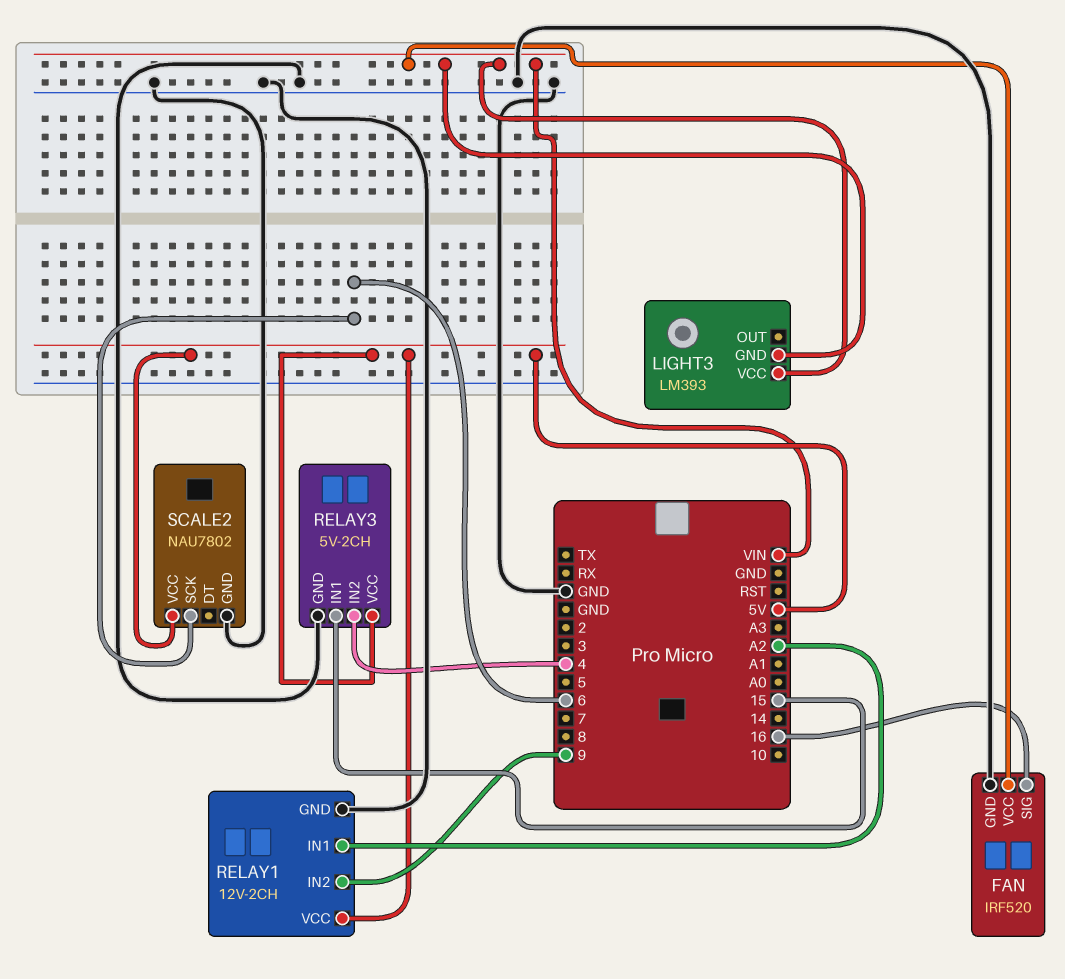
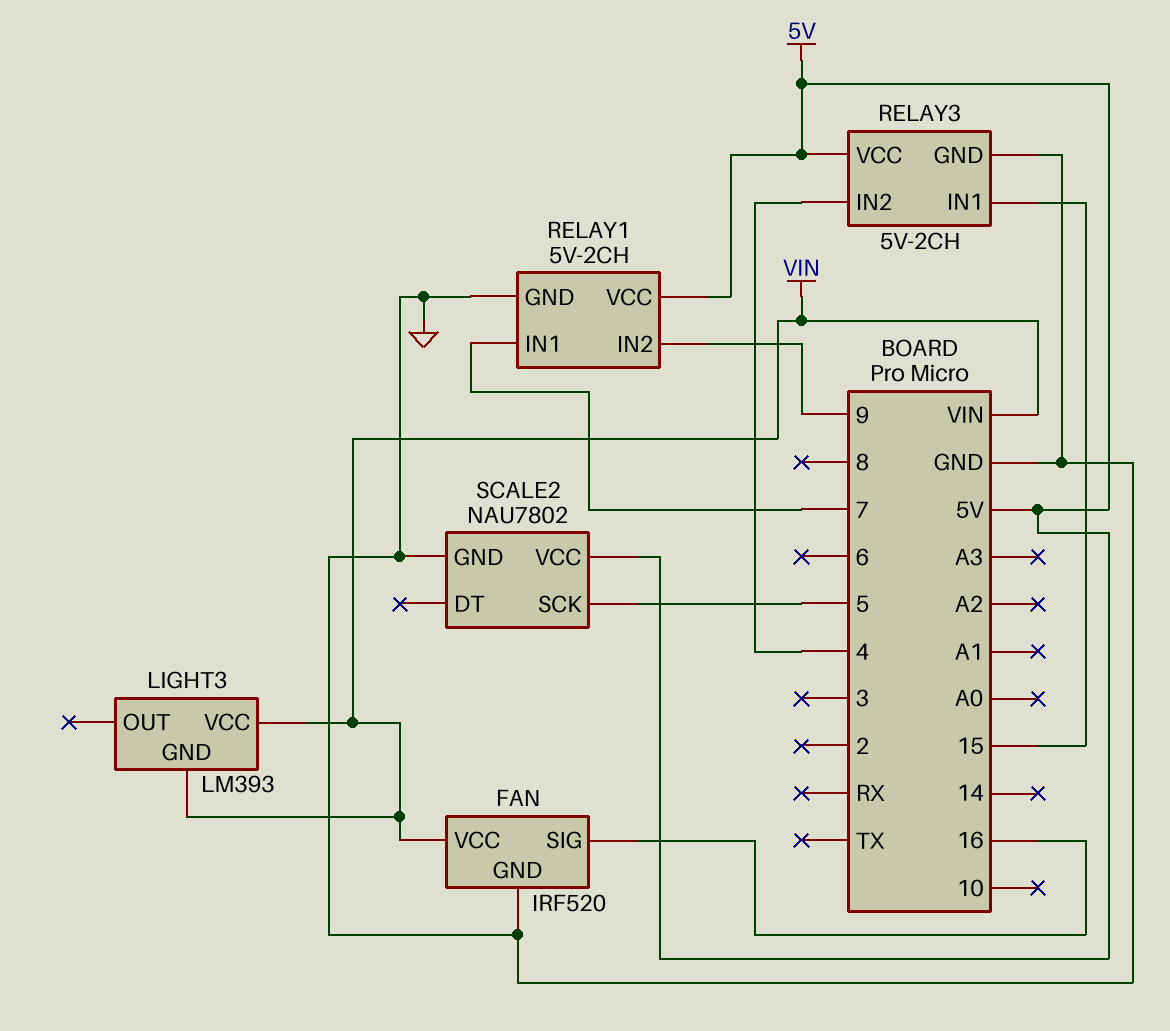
RELAY1: 12V-2CH -> 5V-2CH
RELAY1 pin IN1: A2 -> 7
SCALE2 pin SCK: 6 -> 5

